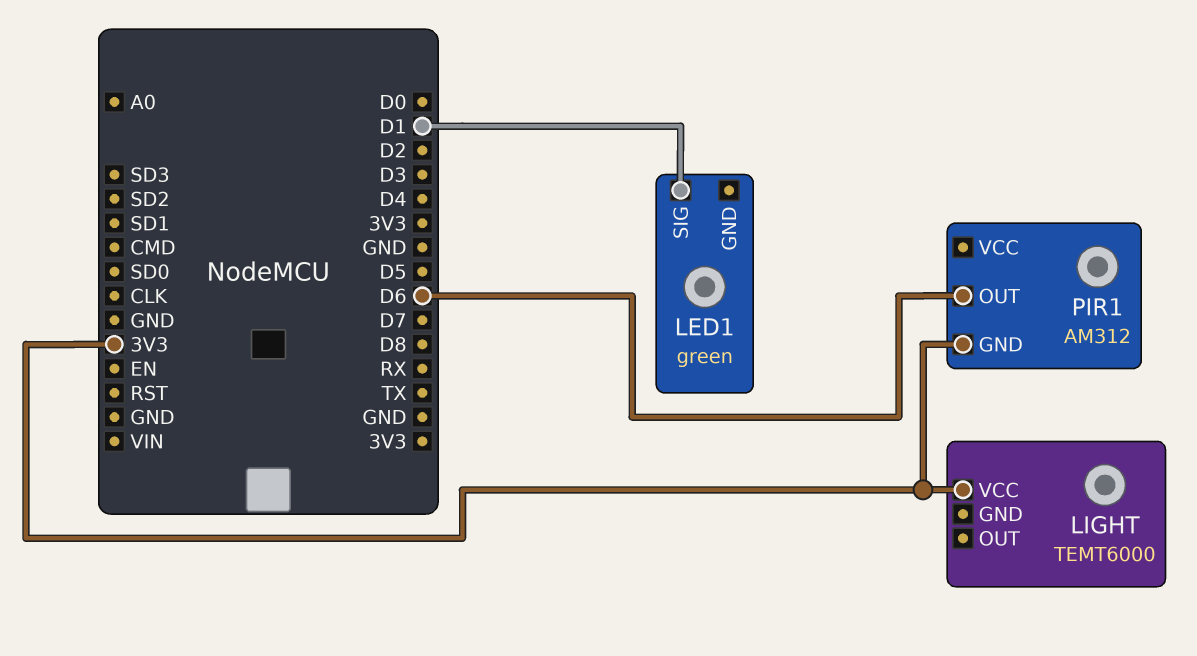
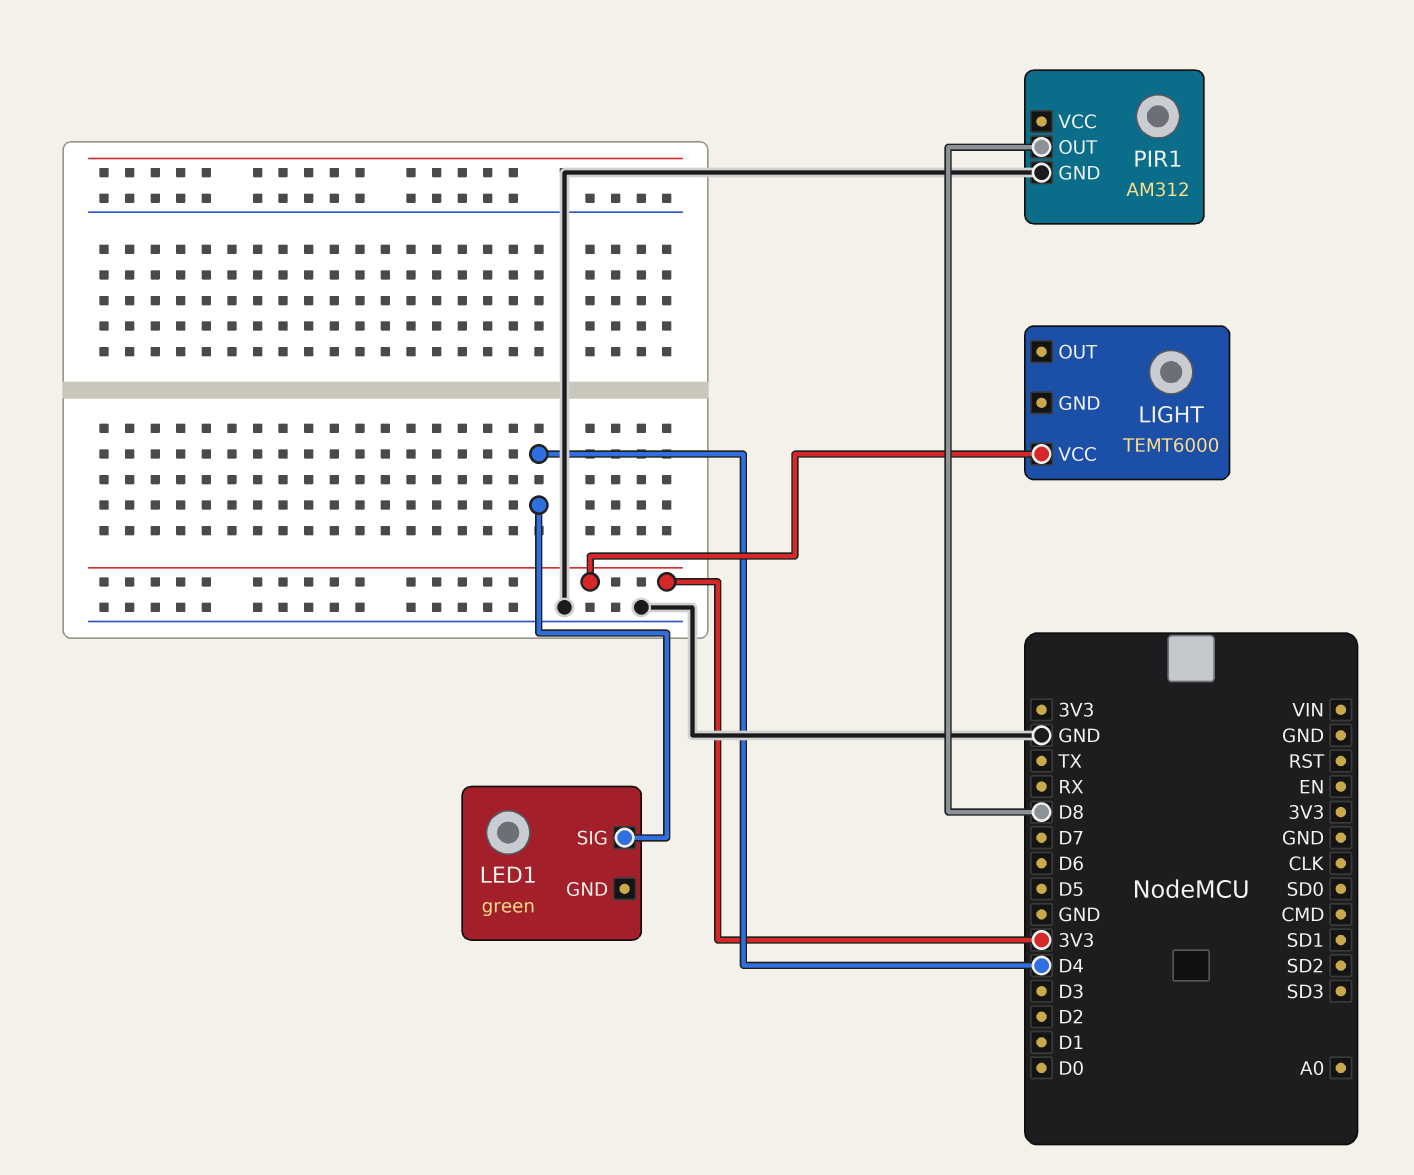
LED1 pin SIG: D1 -> D4
PIR1 pin GND: 3V3 -> GND
PIR1 pin OUT: D6 -> D8

